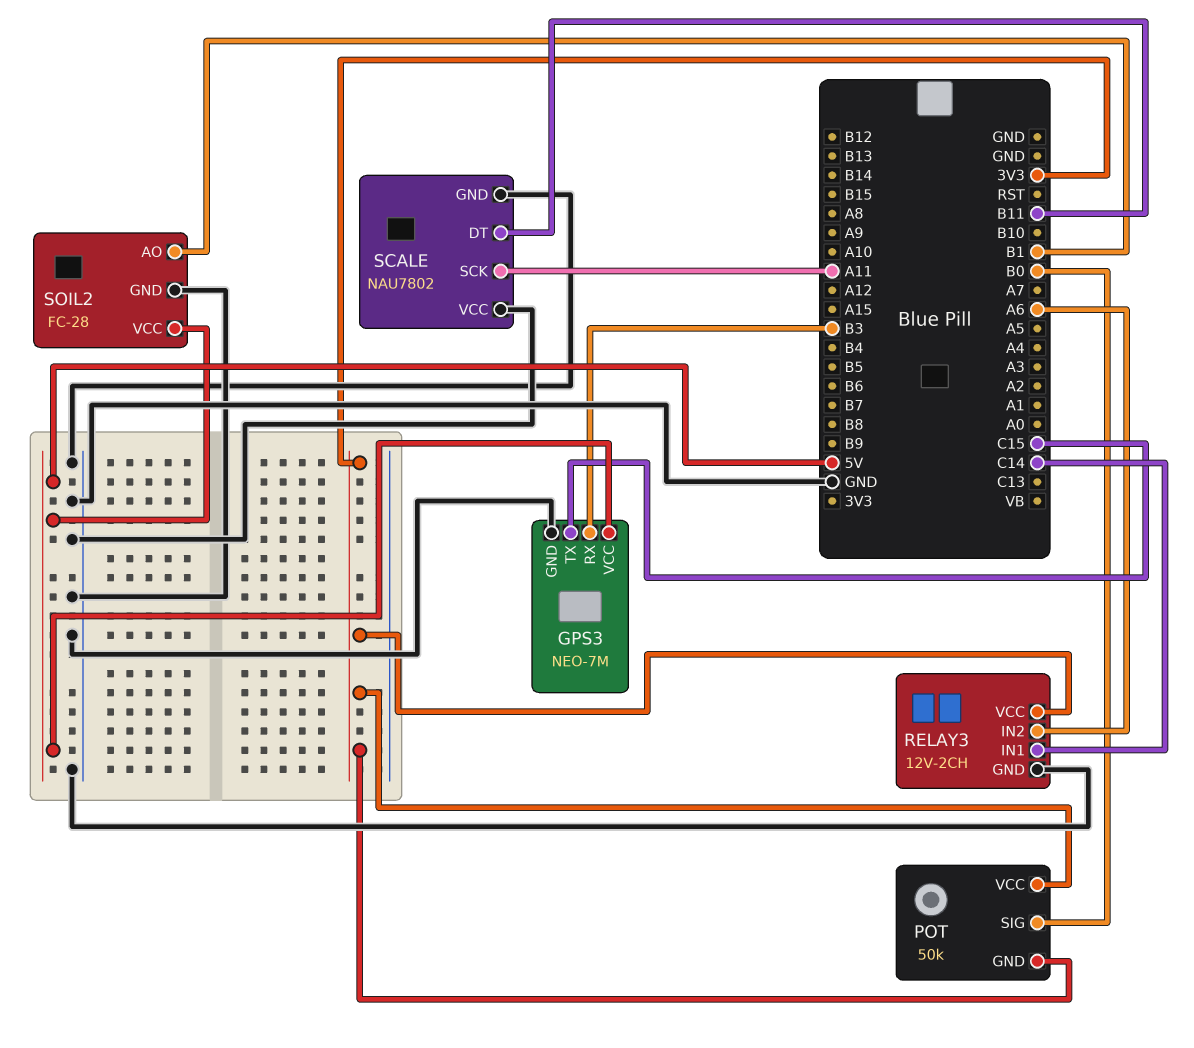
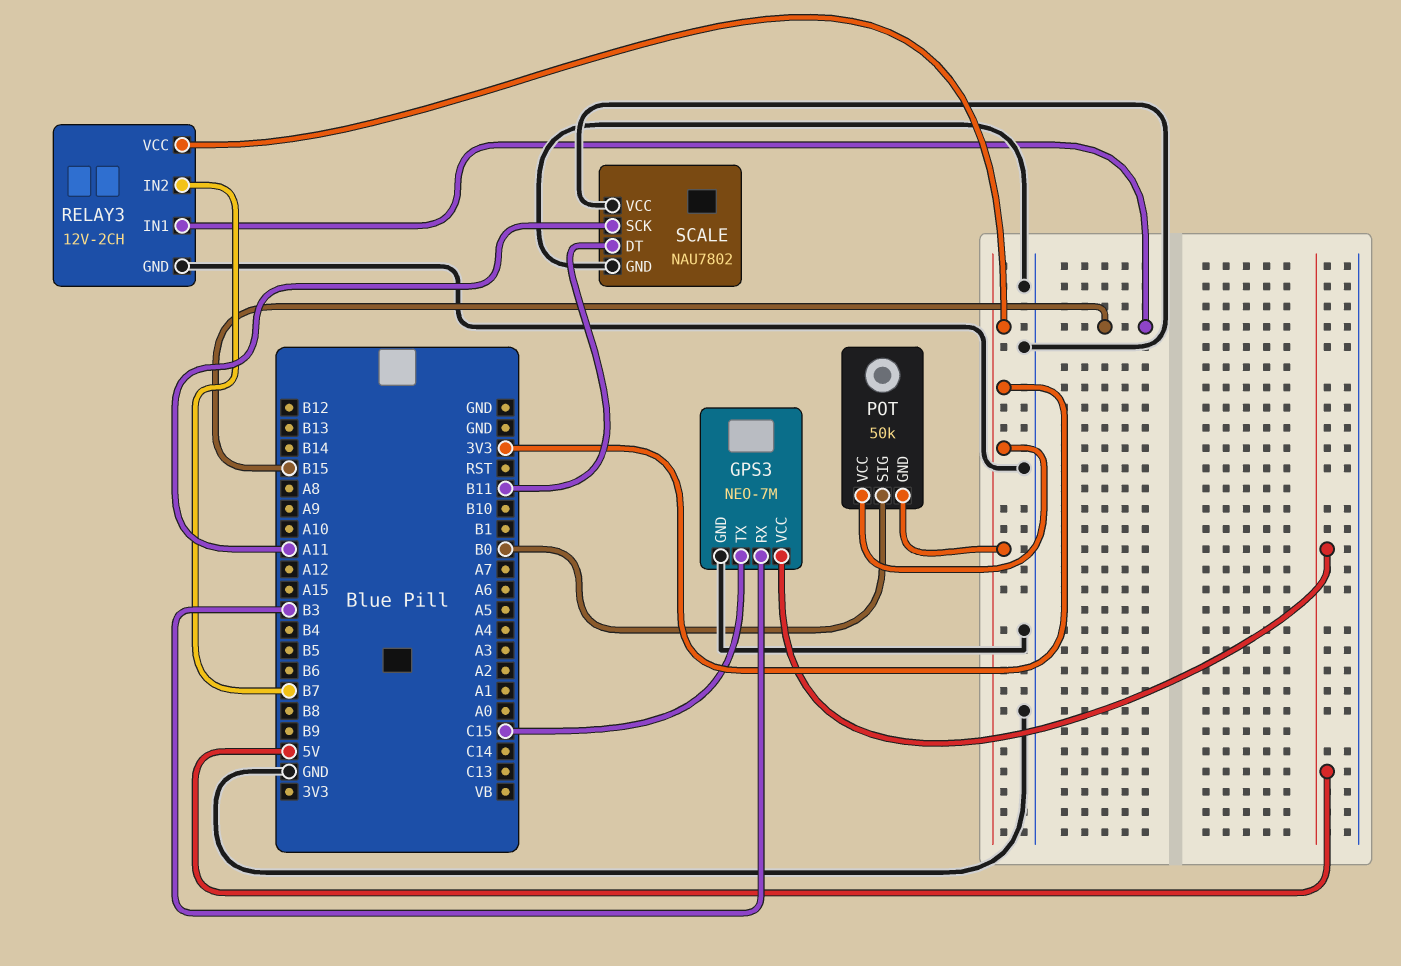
RELAY3 pin IN1: C14 -> B15
RELAY3 pin IN2: A6 -> B7
SOIL2: FC-28 -> none
SOIL2 pin AO: B1 -> none
SOIL2 pin GND: GND -> none
SOIL2 pin VCC: 5V -> none

